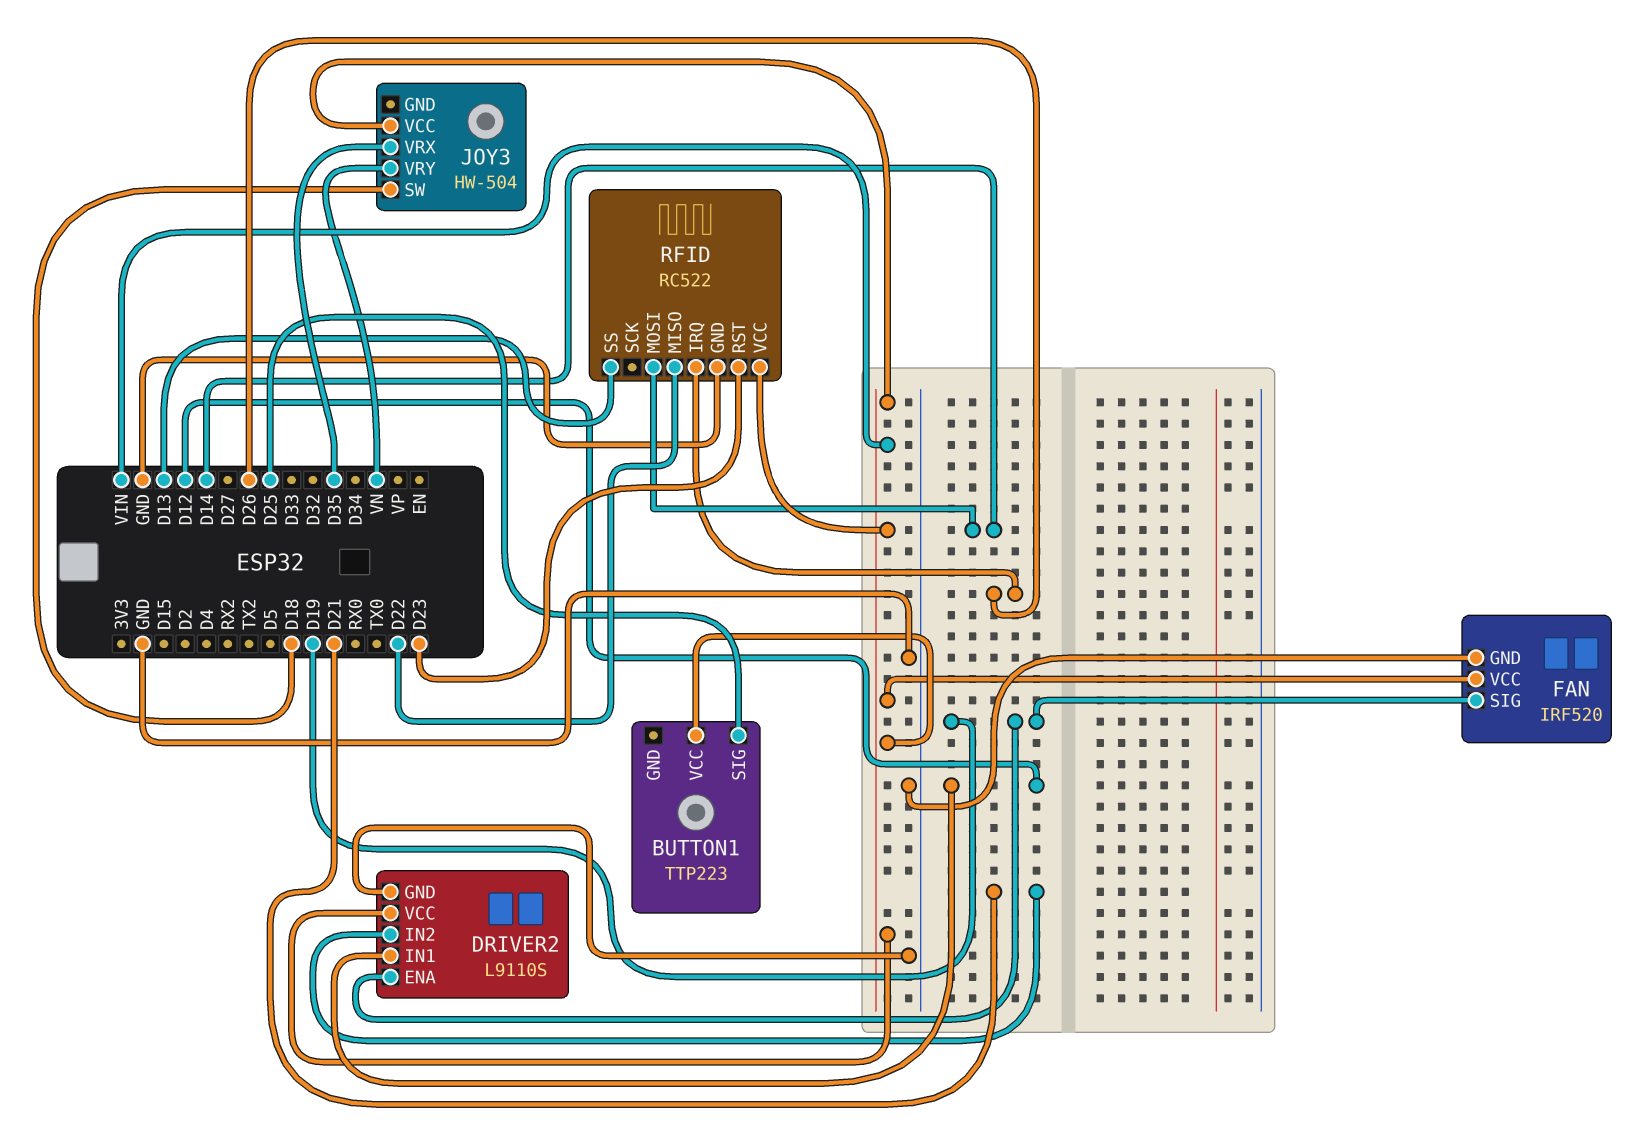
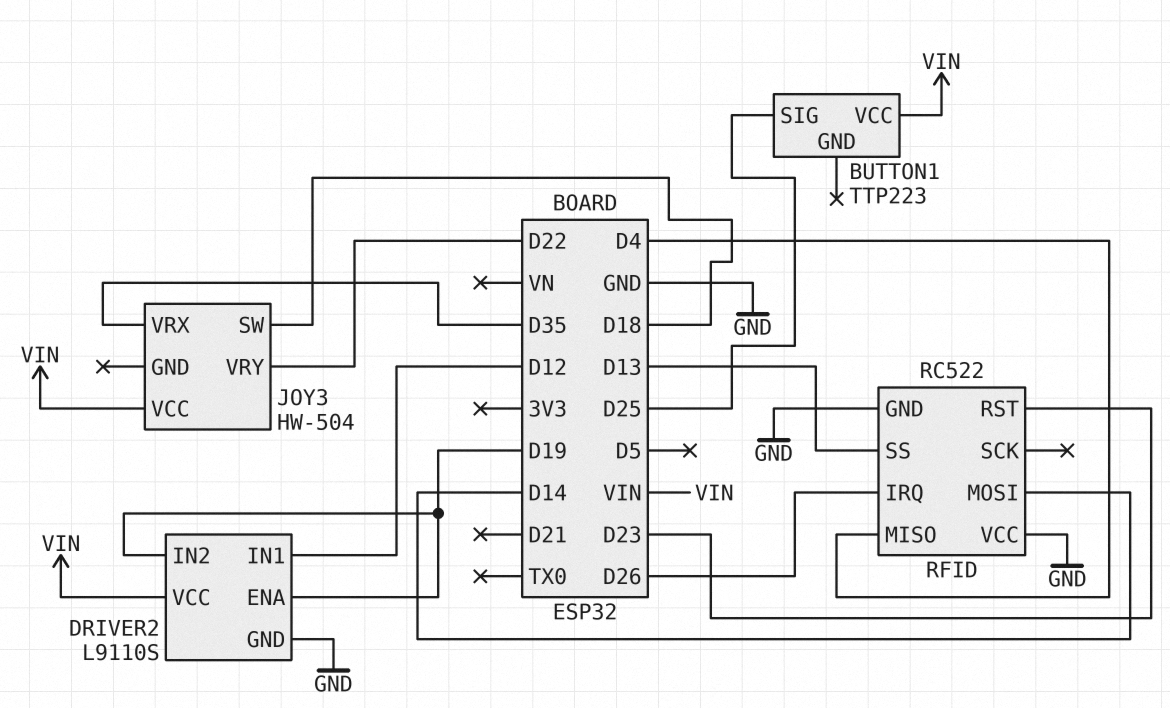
DRIVER2 pin IN2: D21 -> D19
FAN: IRF520 -> none
FAN pin GND: GND -> none
FAN pin SIG: D19 -> none
FAN pin VCC: VIN -> none
JOY3 pin VRY: VN -> D22
RFID pin MISO: D22 -> D4
RFID pin VCC: VIN -> GND

